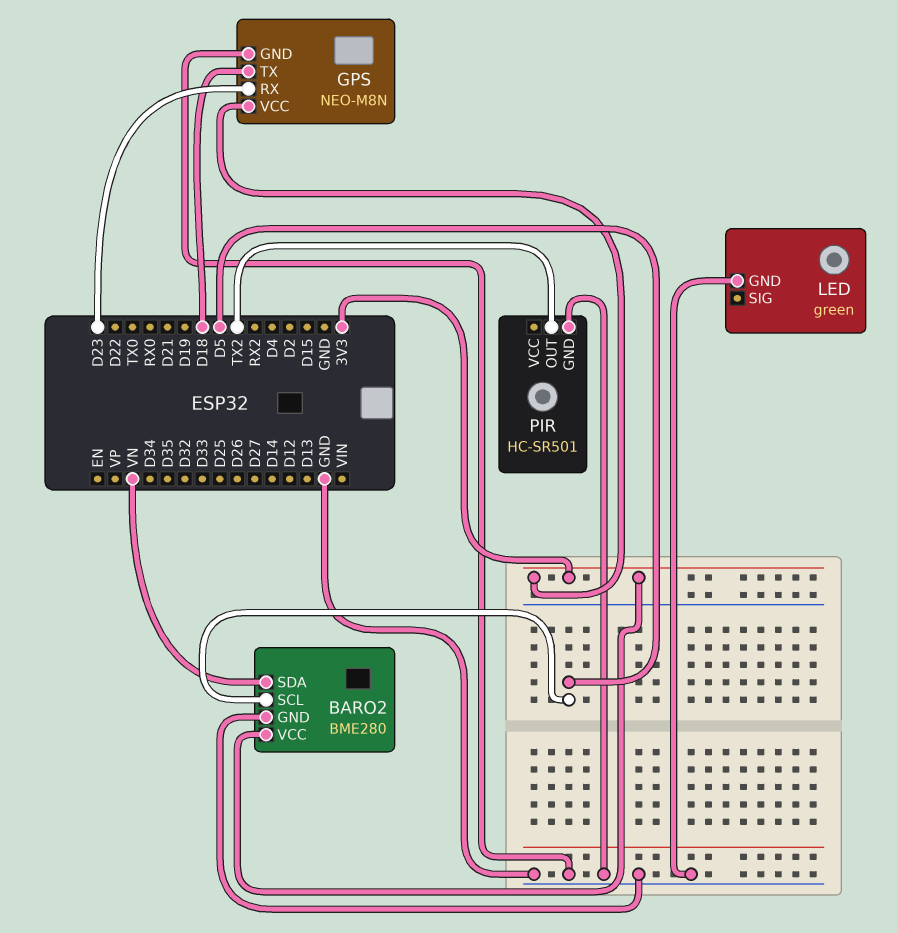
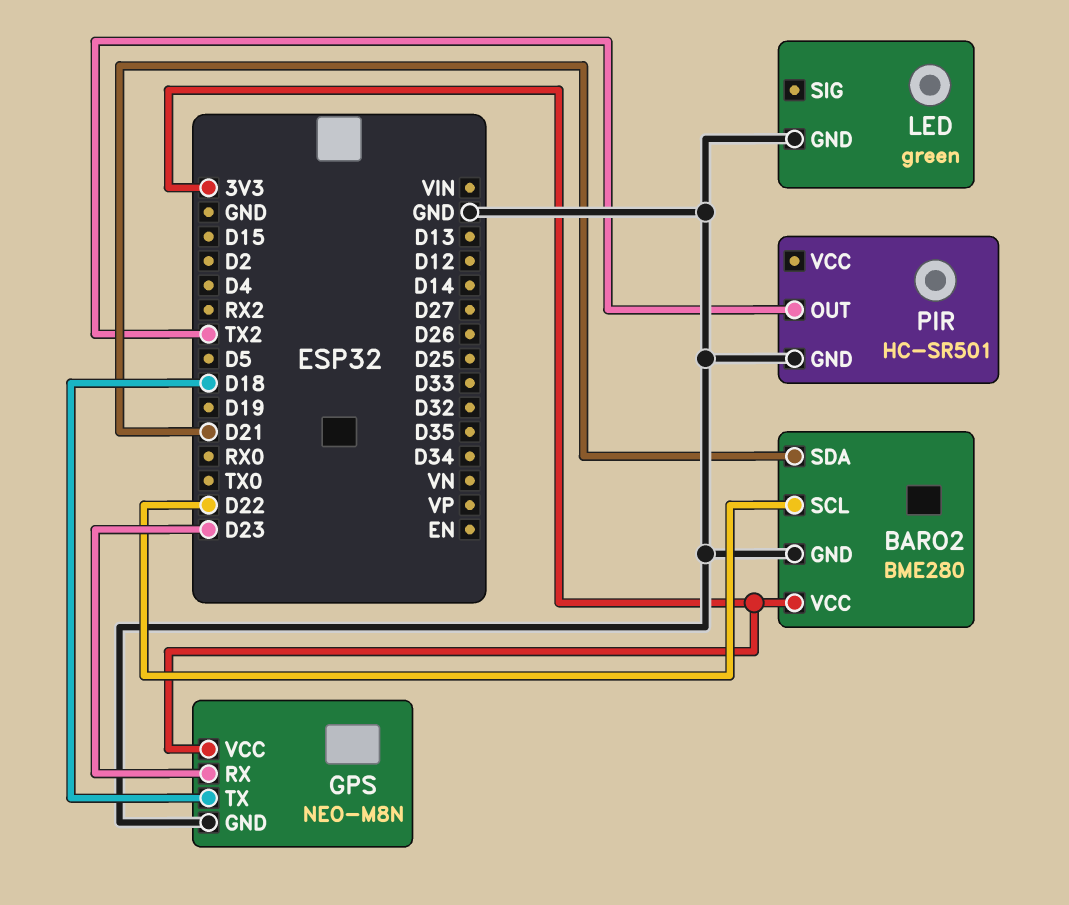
BARO2 pin SCL: D5 -> D22
BARO2 pin SDA: VN -> D21

